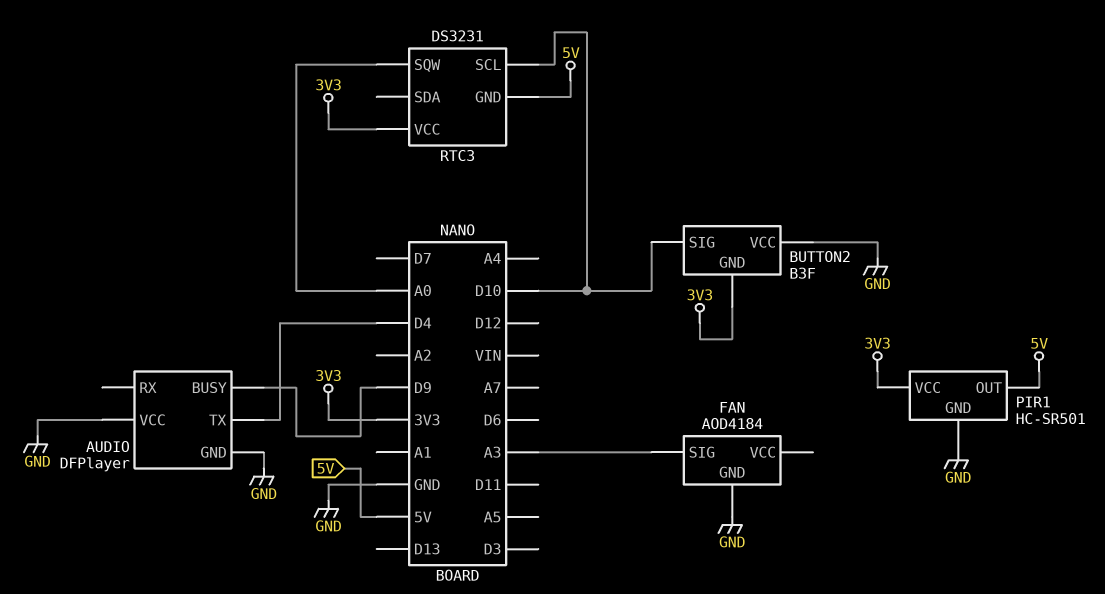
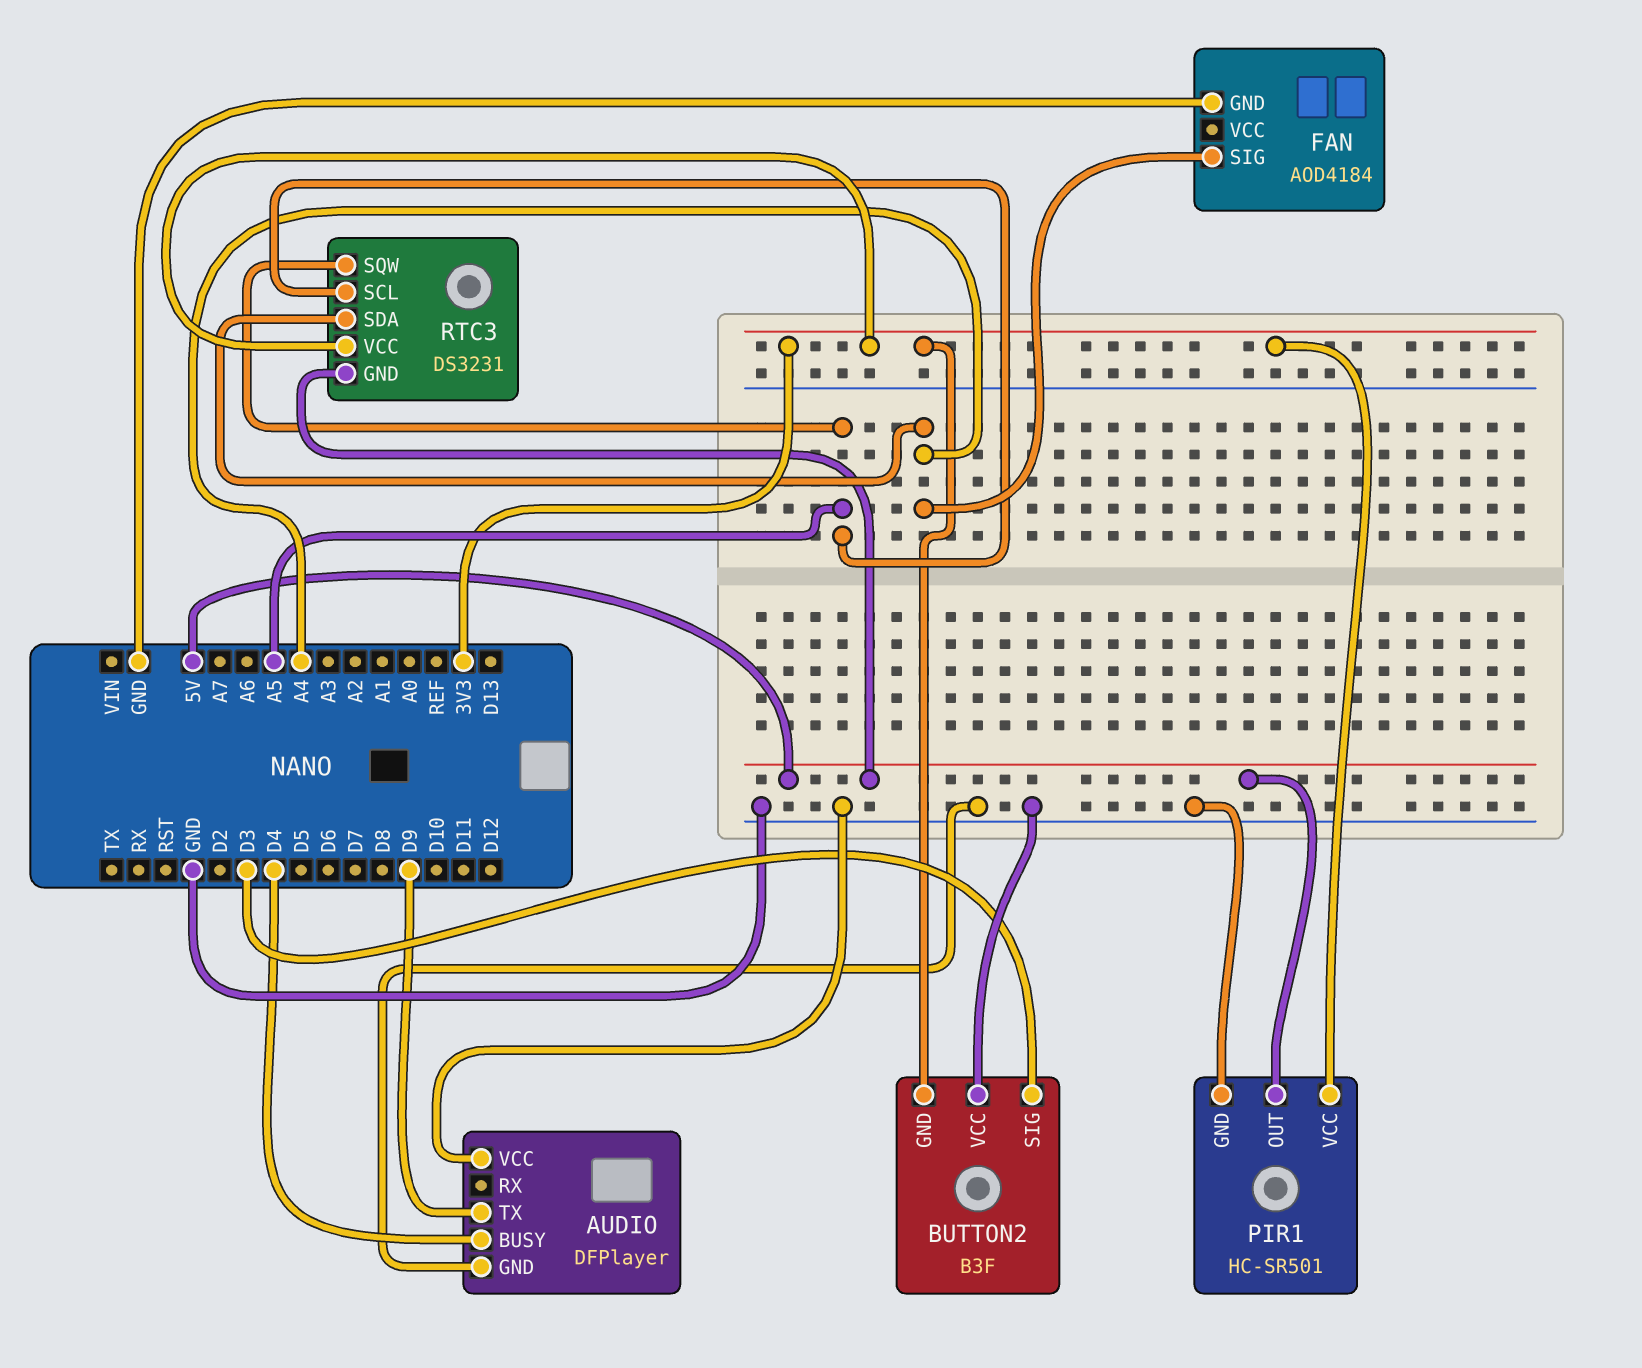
AUDIO pin BUSY: D9 -> D4
AUDIO pin TX: D4 -> D9
BUTTON2 pin SIG: D10 -> D3
FAN pin SIG: A3 -> A4
RTC3 pin SCL: D10 -> A5
RTC3 pin SDA: none -> A4
RTC3 pin SQW: A0 -> A5

